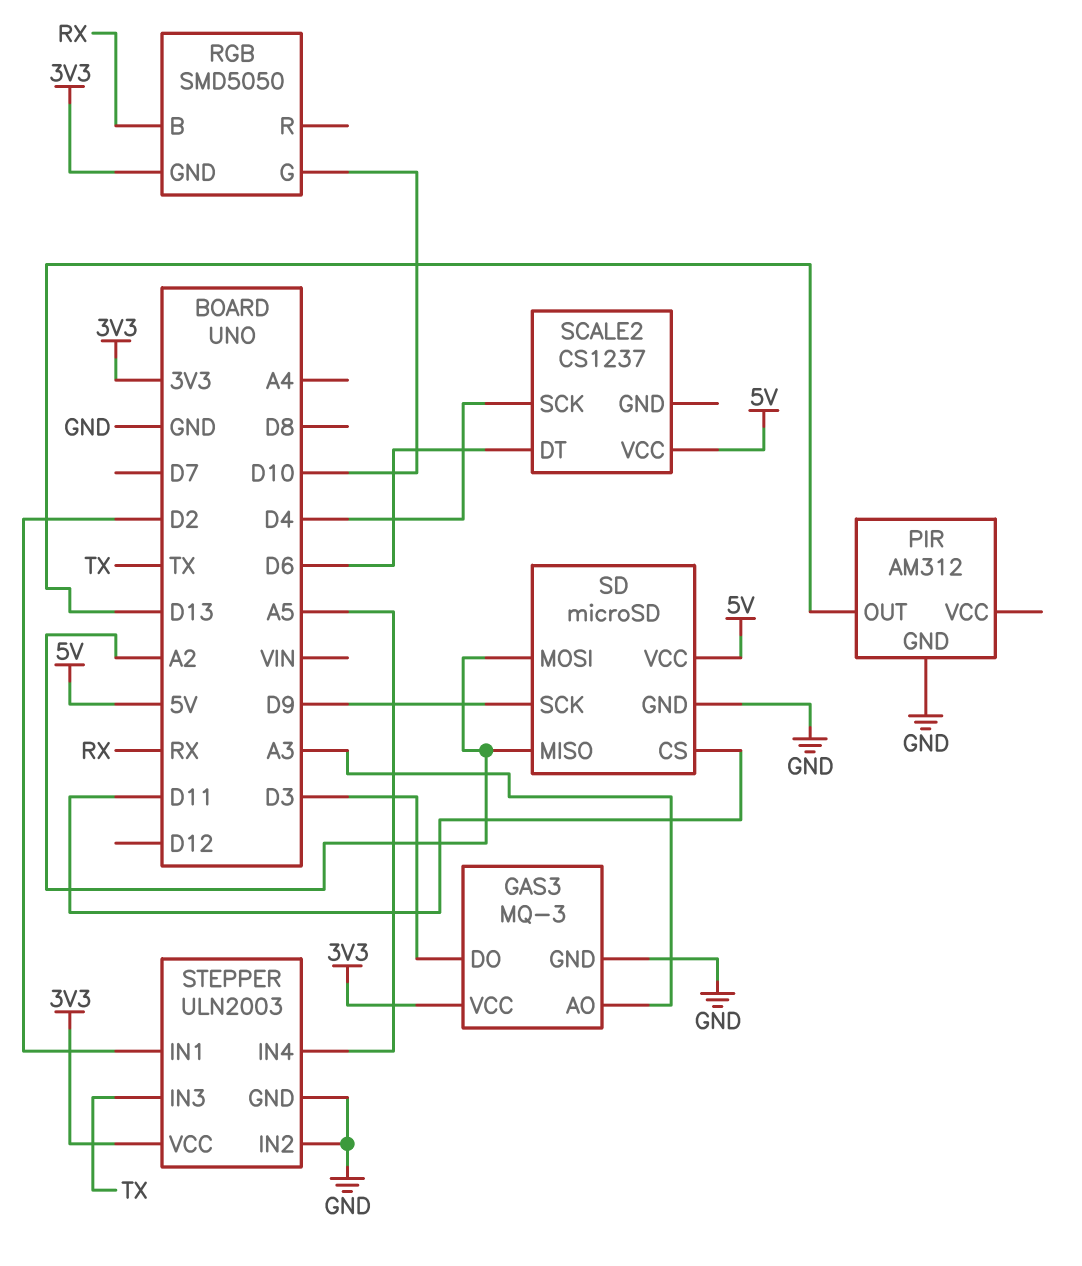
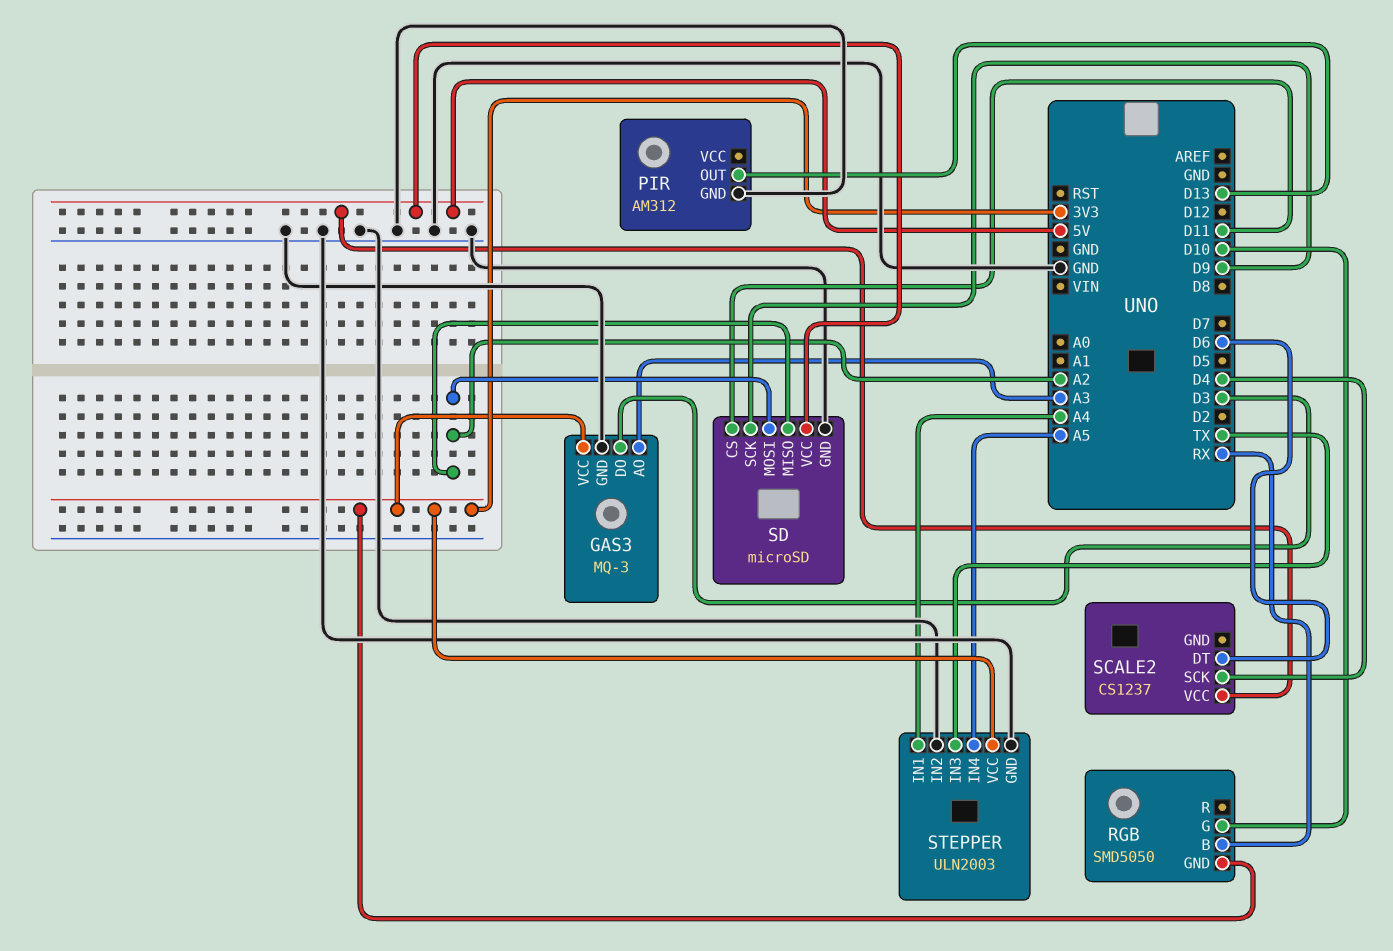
STEPPER pin IN1: D2 -> A4

